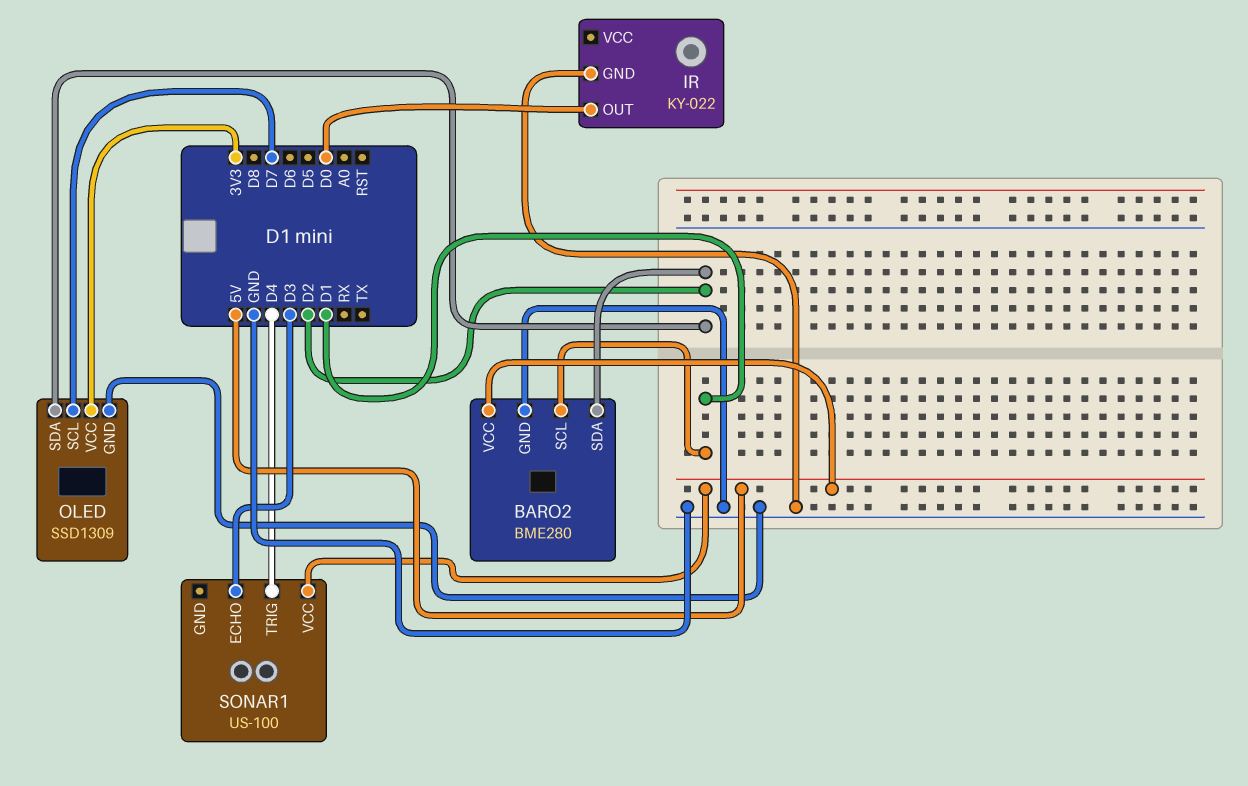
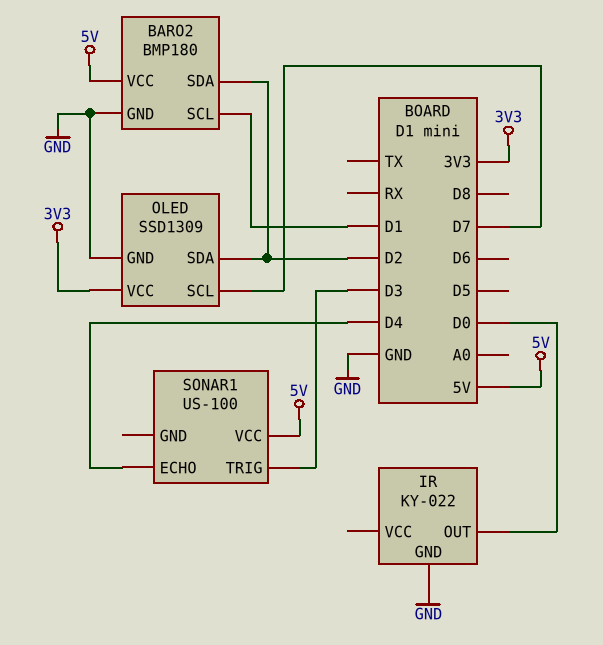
BARO2: BME280 -> BMP180
SONAR1 pin ECHO: D3 -> D4
SONAR1 pin TRIG: D4 -> D3

